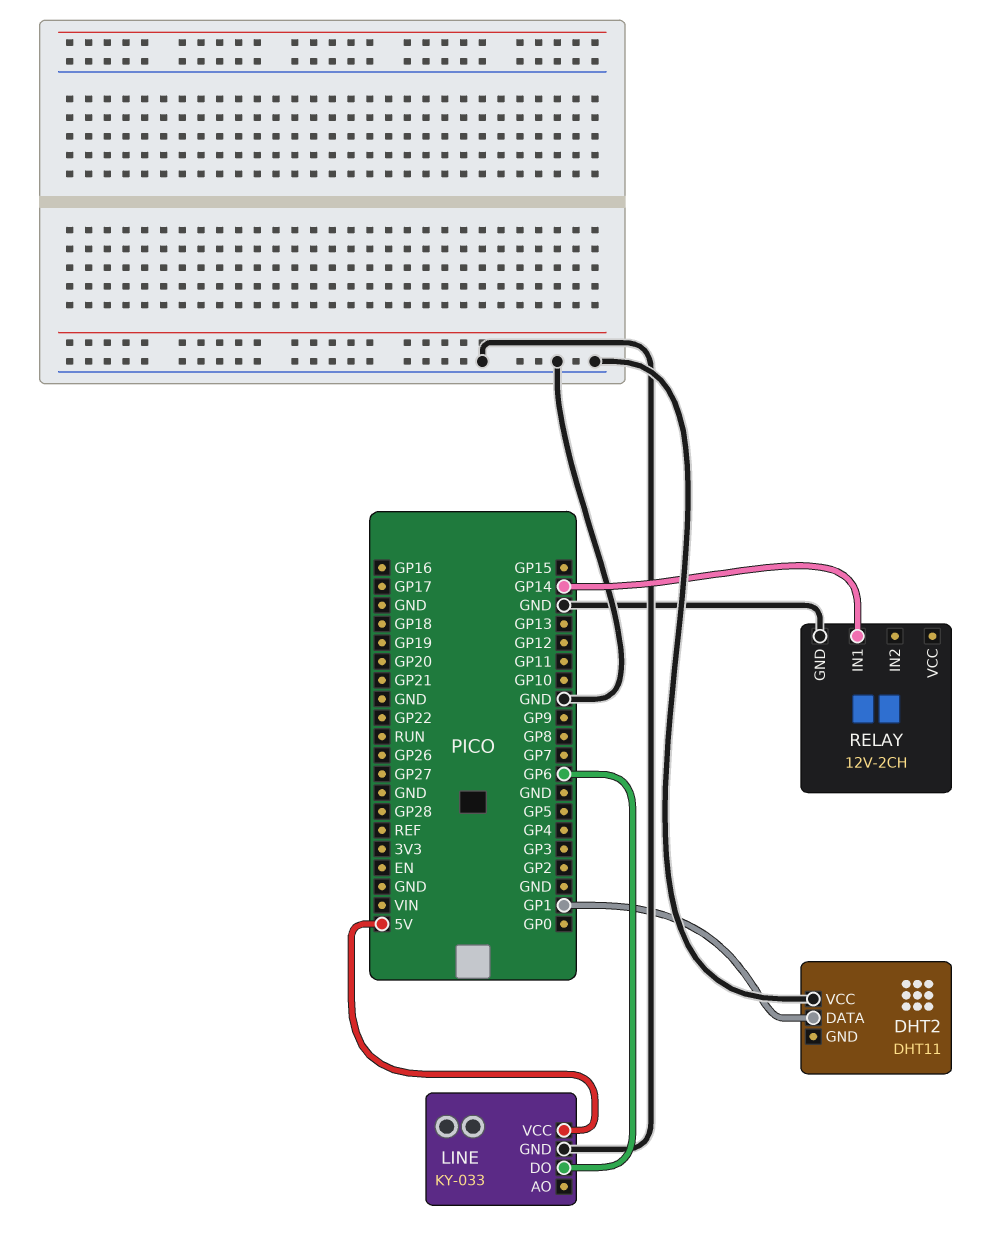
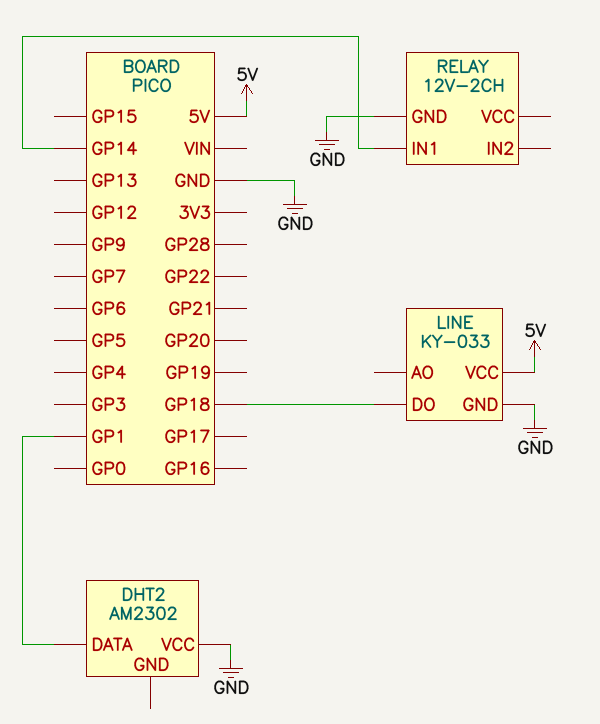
DHT2: DHT11 -> AM2302
LINE pin DO: GP6 -> GP18

